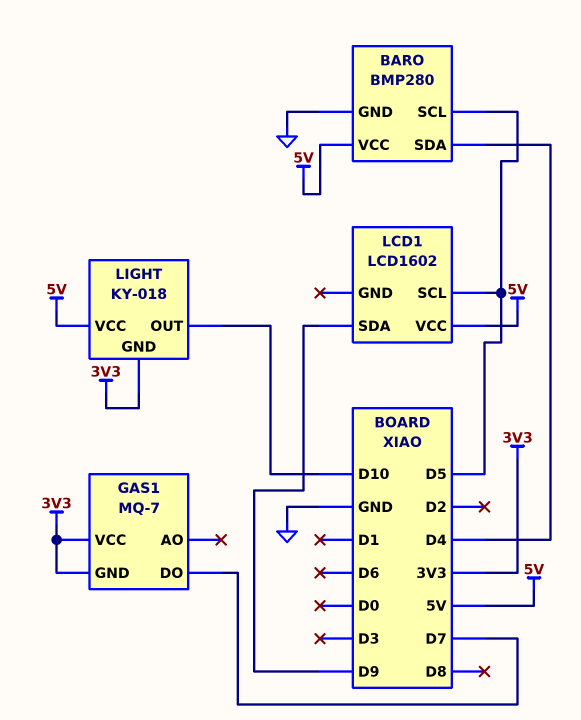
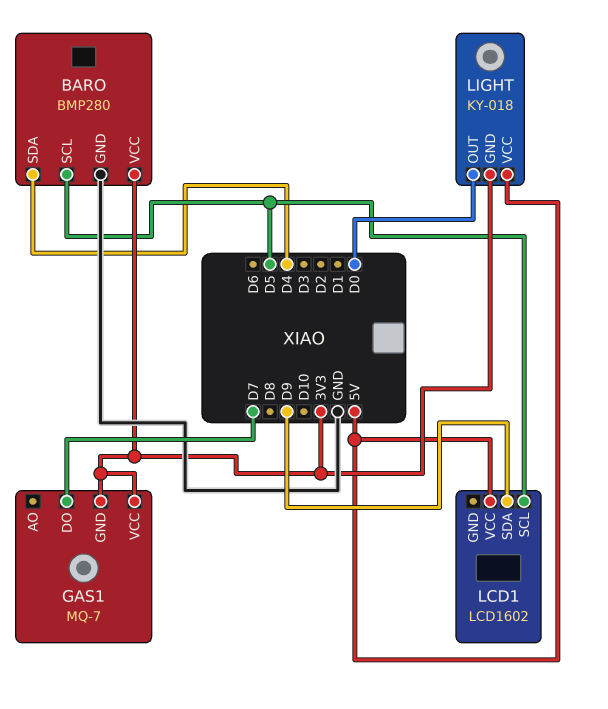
BARO pin VCC: 5V -> 3V3
LIGHT pin OUT: D10 -> D0

